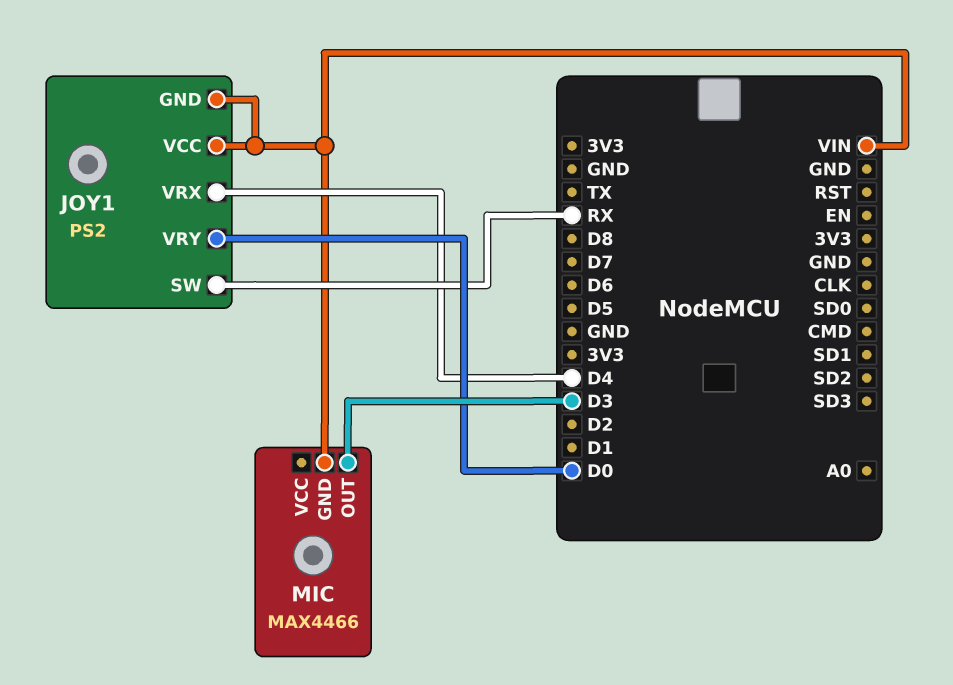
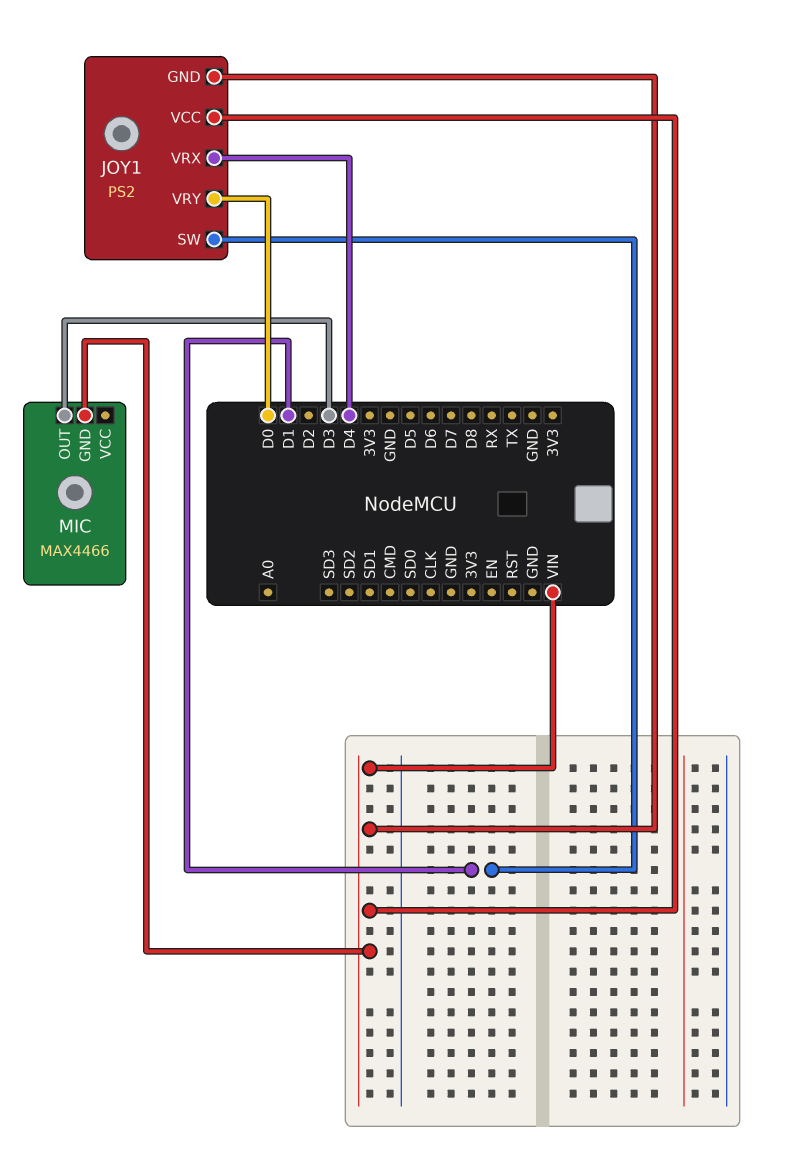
JOY1 pin SW: RX -> D1

